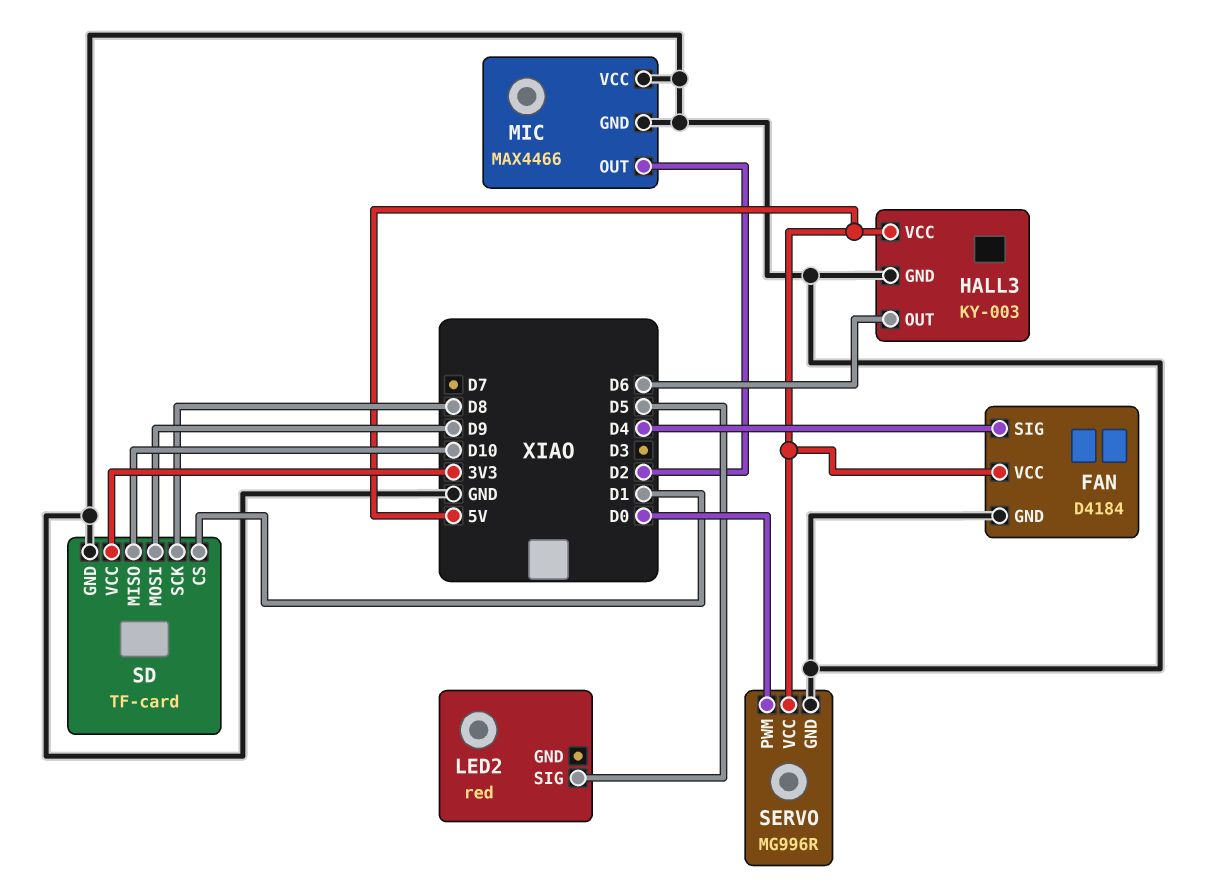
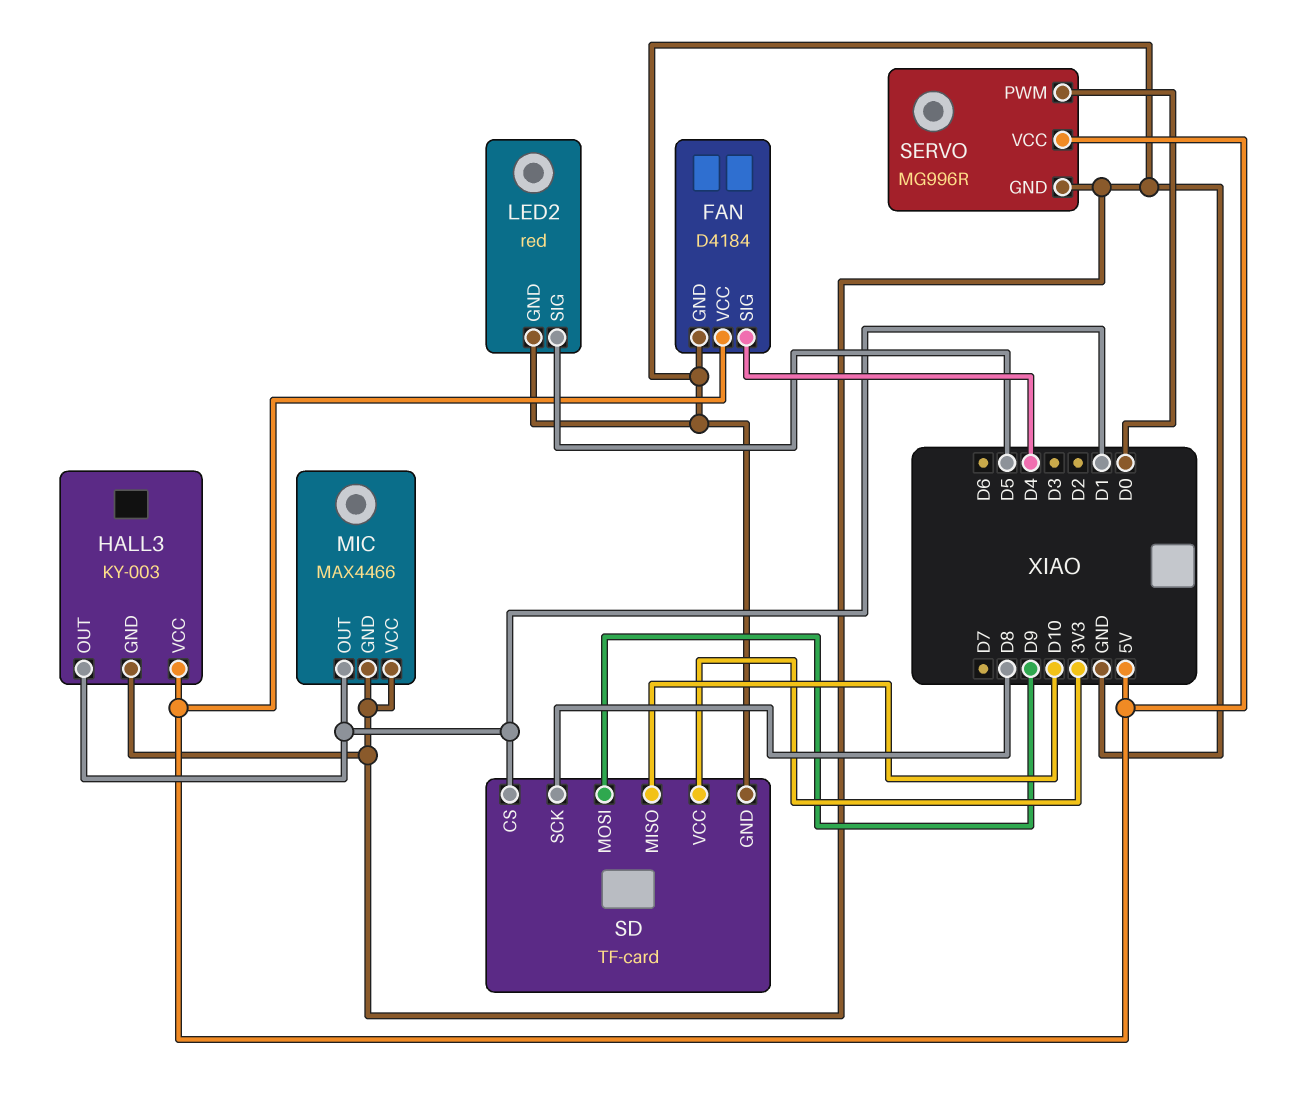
HALL3 pin OUT: D6 -> D1
LED2 pin GND: none -> GND
MIC pin OUT: D2 -> D1

